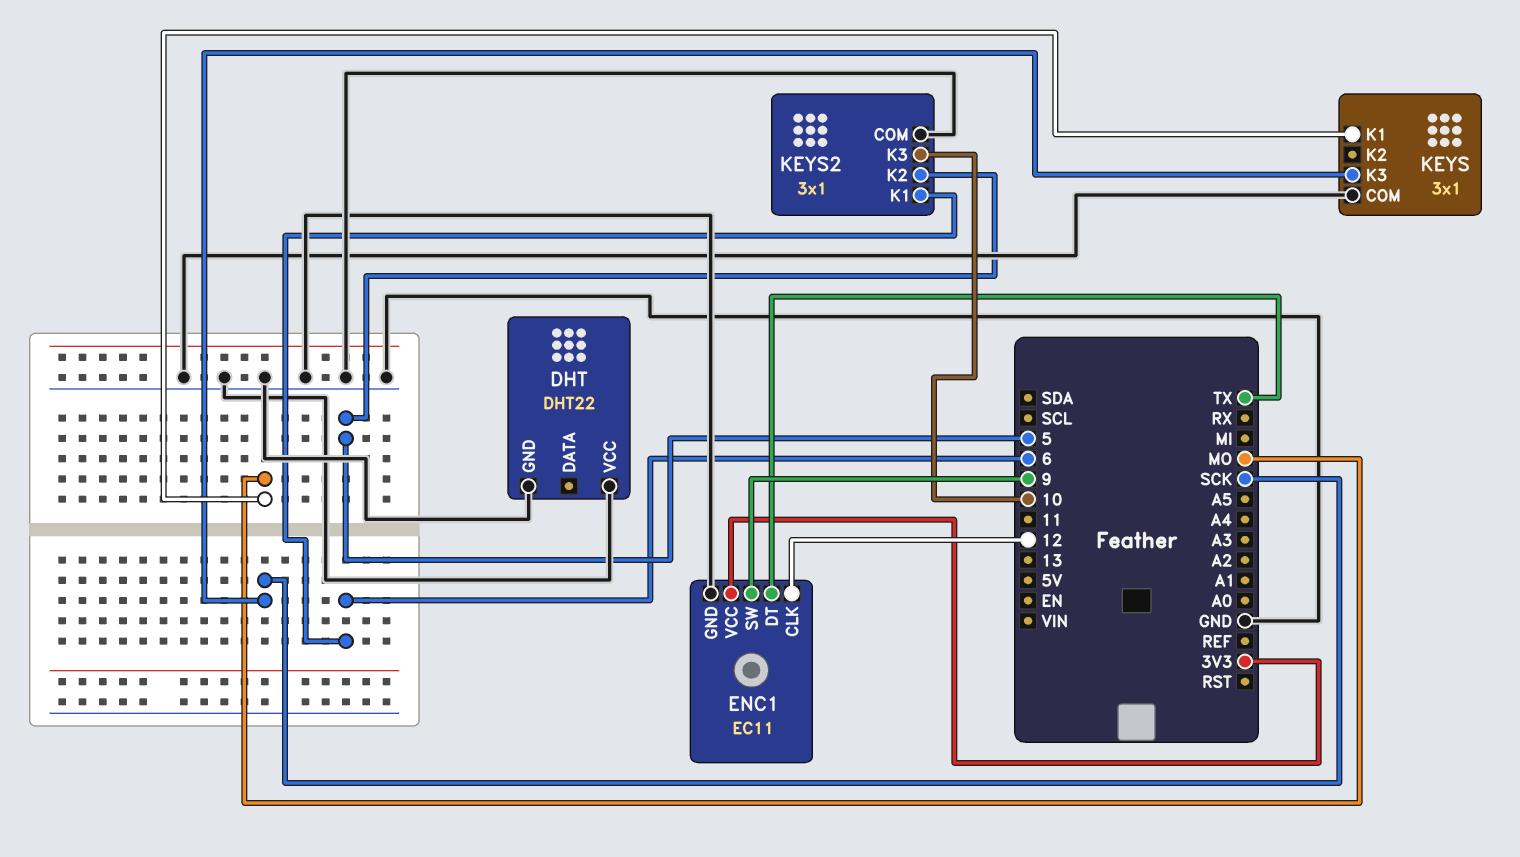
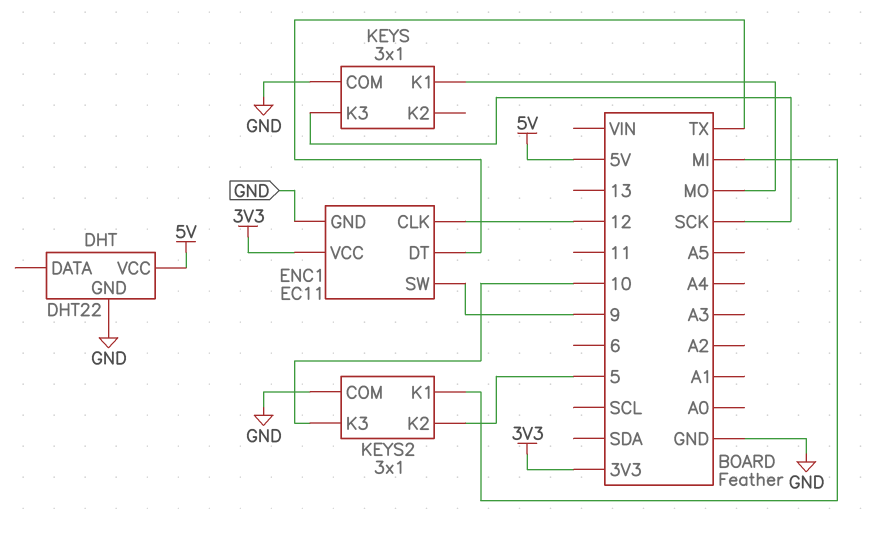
DHT pin VCC: GND -> 5V
KEYS2 pin K1: 6 -> MI

